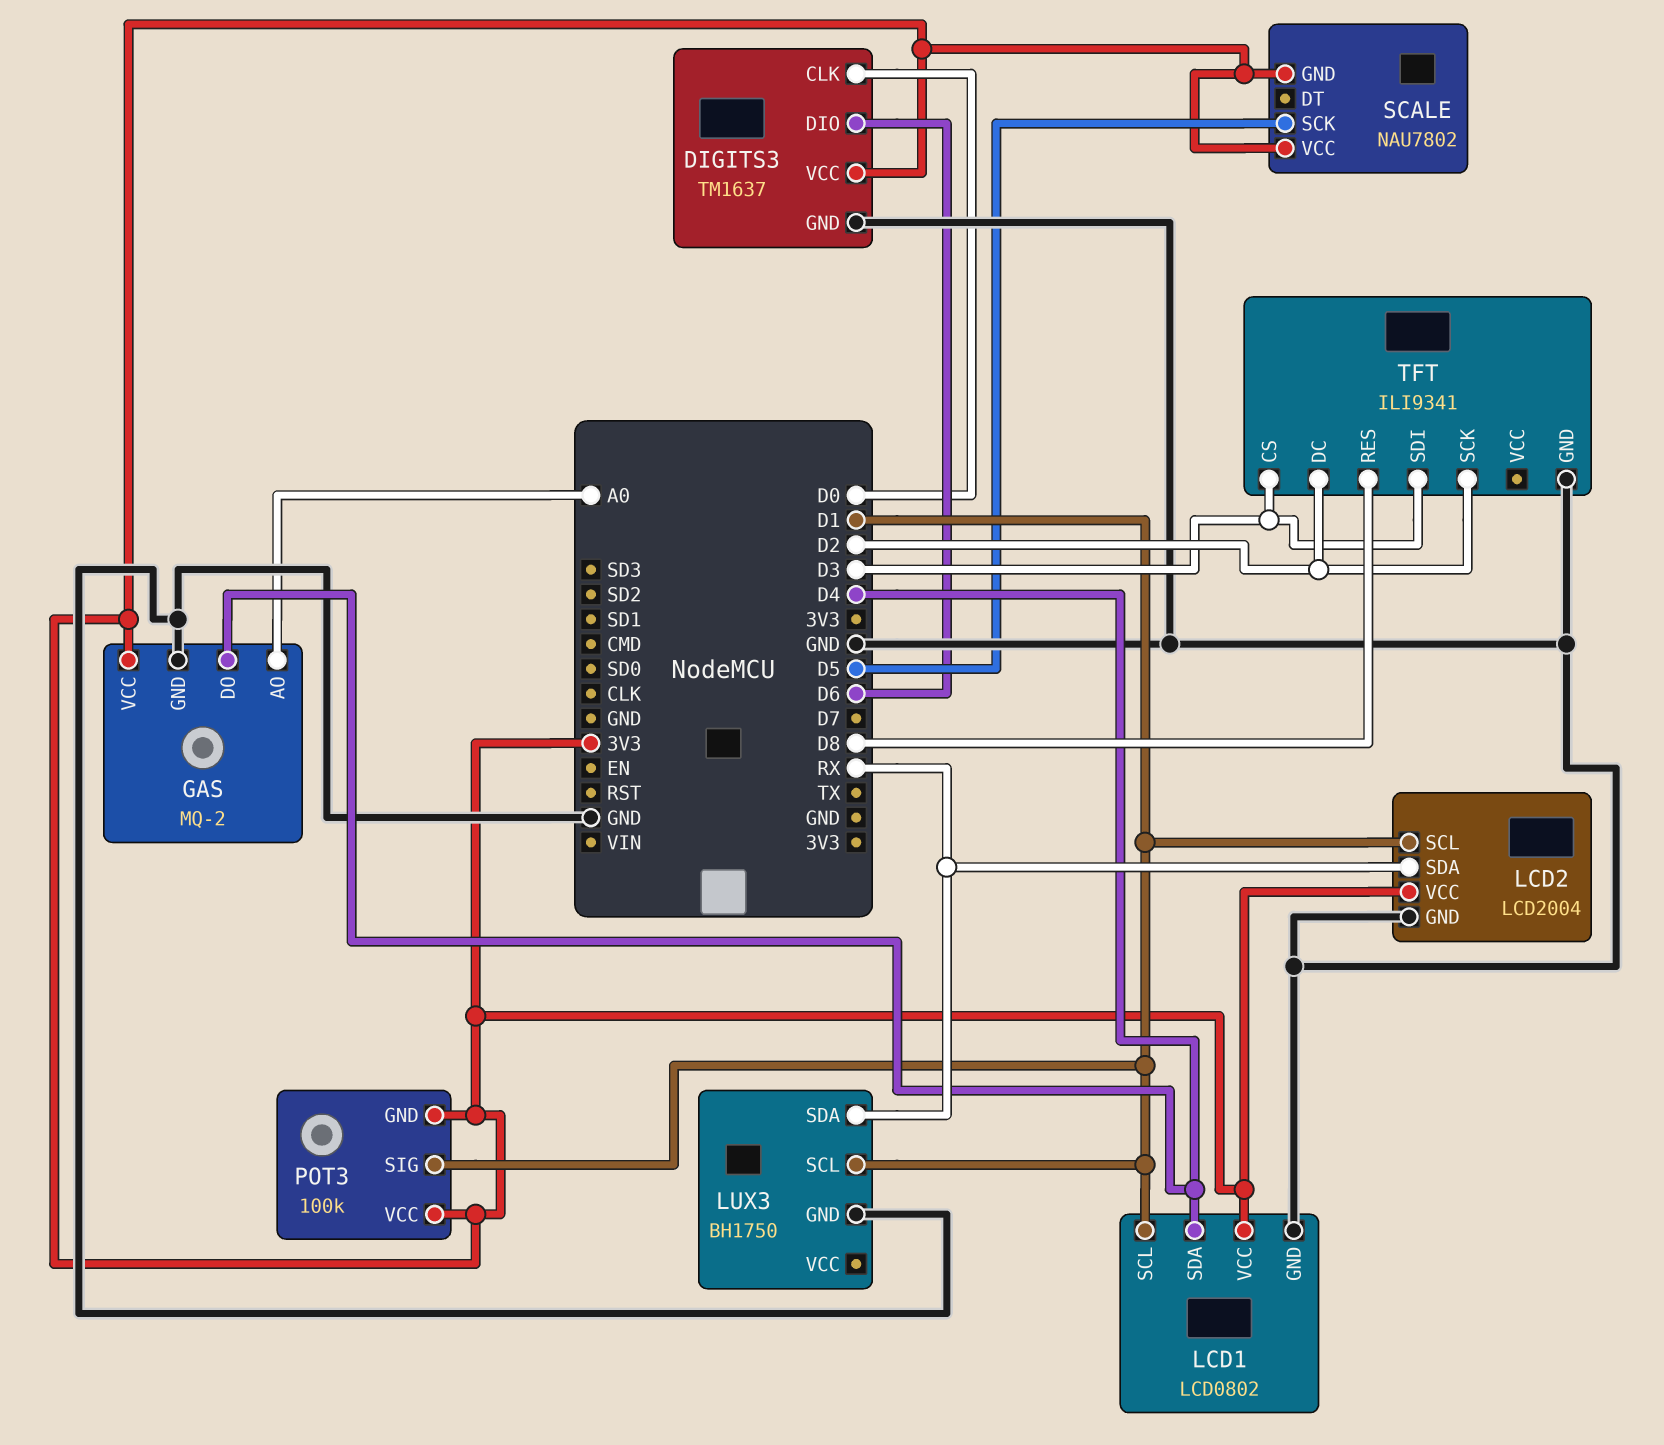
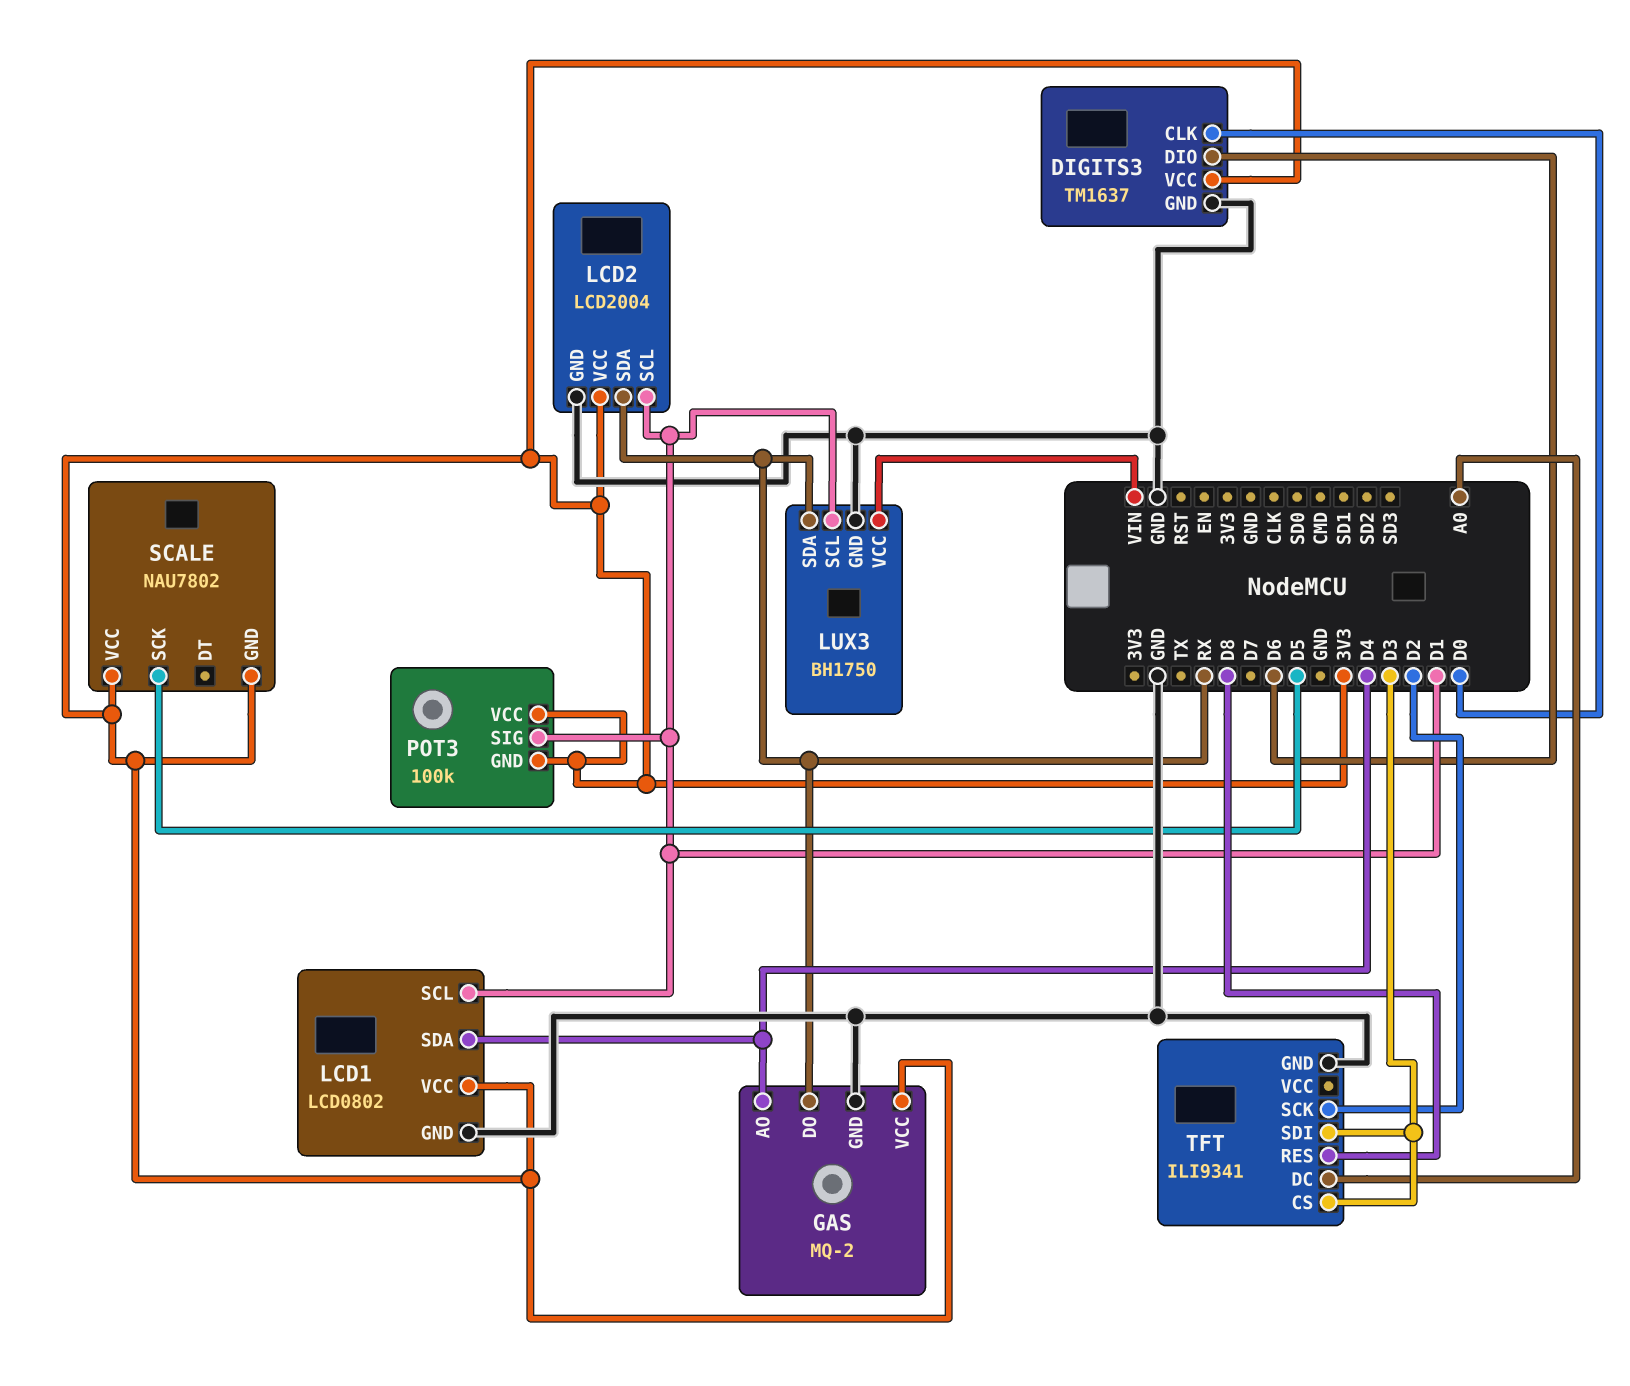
GAS pin AO: A0 -> D4
GAS pin DO: D4 -> RX
LUX3 pin VCC: none -> VIN
TFT pin DC: D2 -> A0

